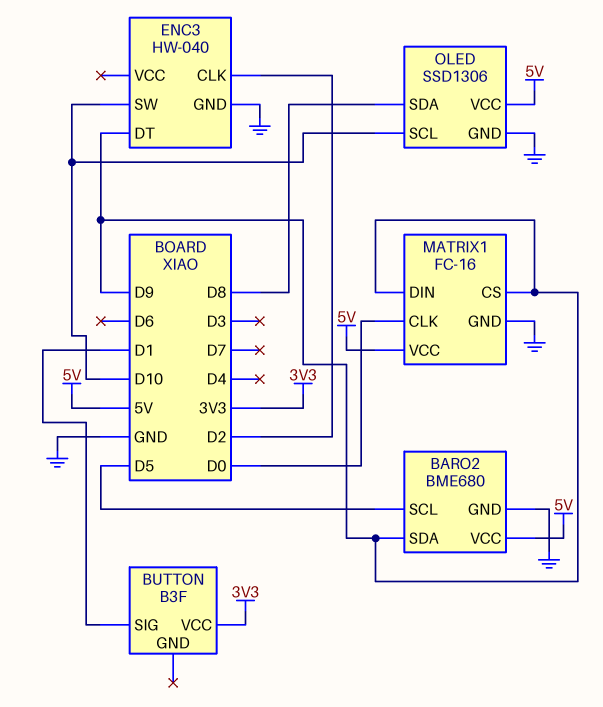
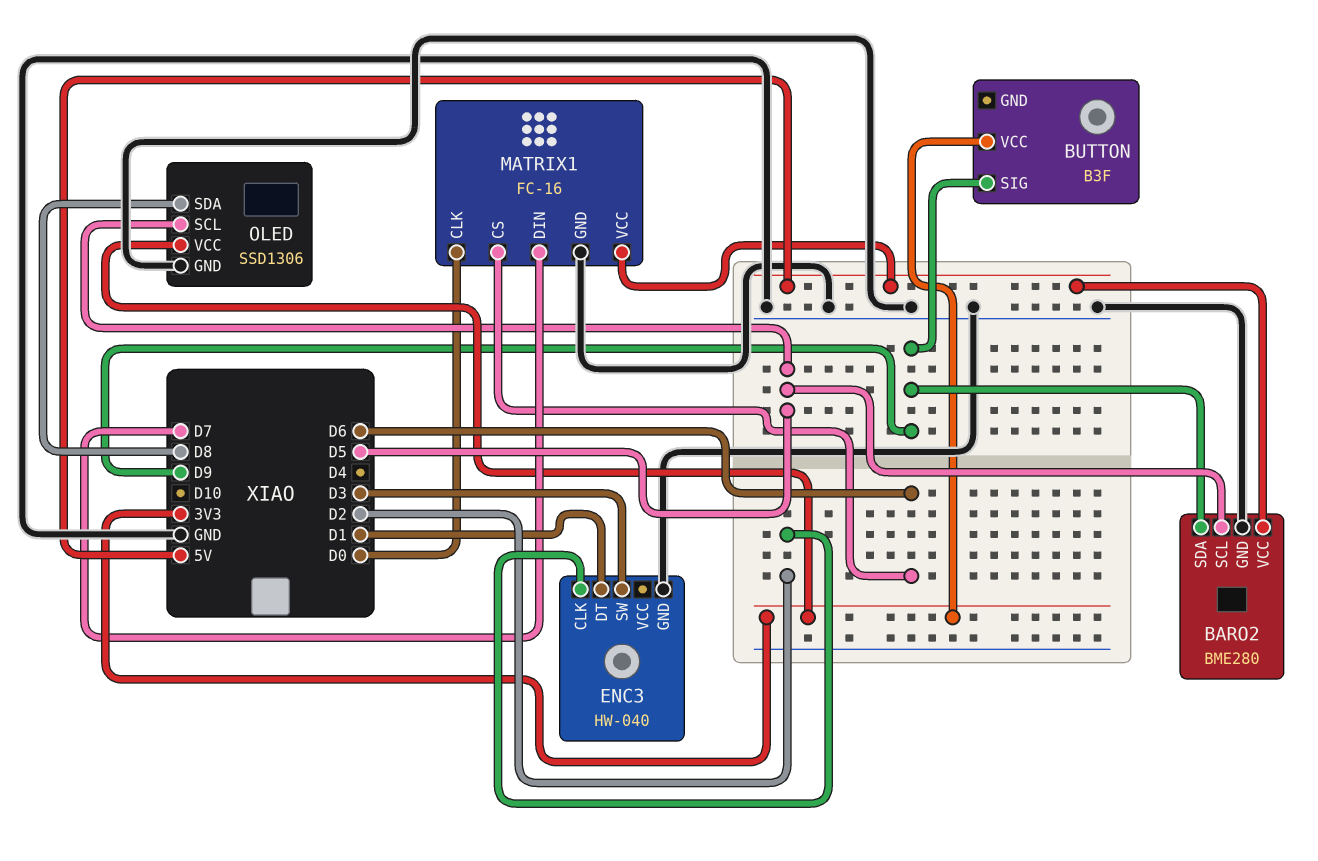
BARO2: BME680 -> BME280
BUTTON pin SIG: D1 -> D9
ENC3 pin DT: D9 -> D1
ENC3 pin SW: D10 -> D3
MATRIX1 pin CS: D9 -> D6
MATRIX1 pin DIN: D9 -> D7
OLED pin SCL: D10 -> D5
OLED pin VCC: 5V -> 3V3

